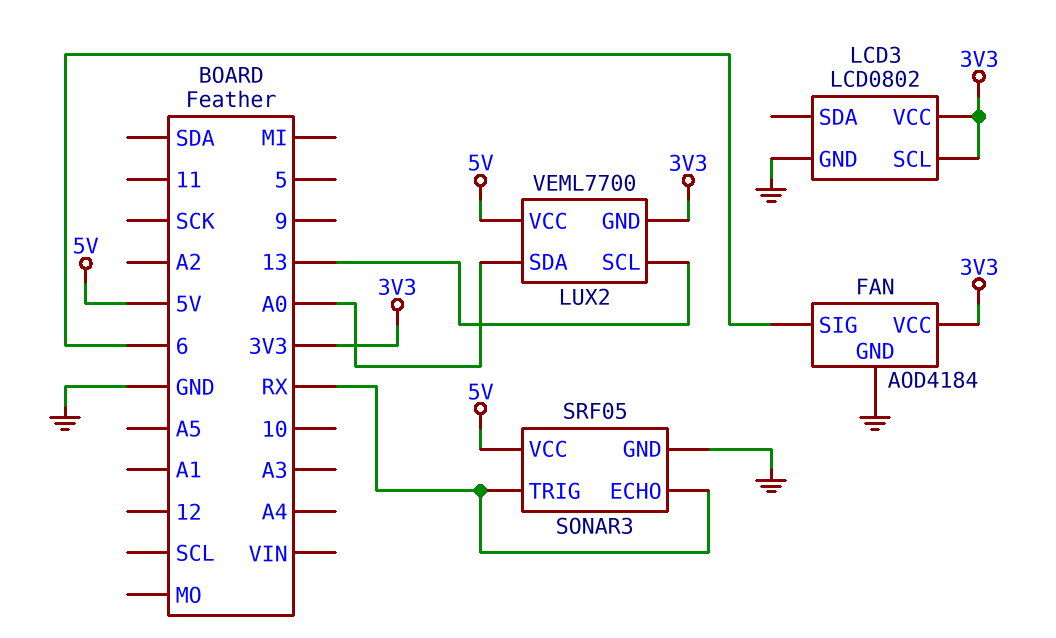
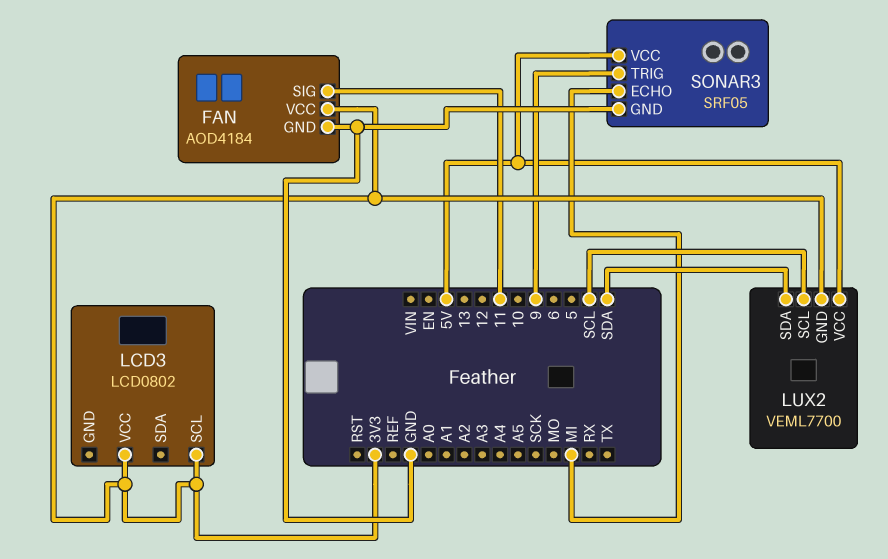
FAN pin SIG: 6 -> 11
LCD3 pin GND: GND -> none
LUX2 pin SCL: 13 -> SCL
LUX2 pin SDA: A0 -> SDA
SONAR3 pin ECHO: RX -> MI
SONAR3 pin TRIG: RX -> 9

